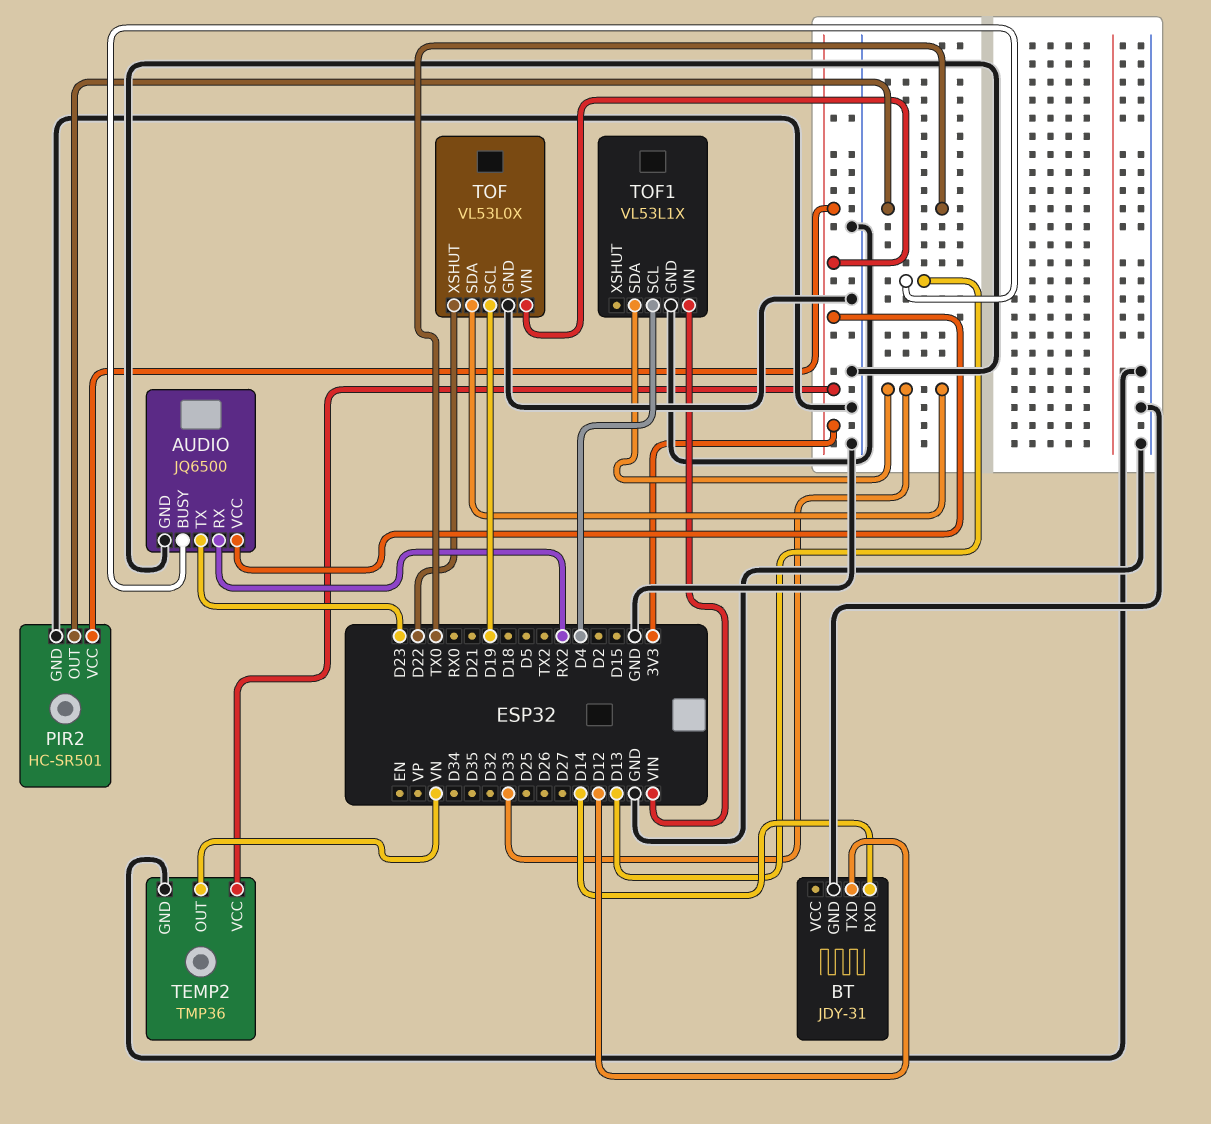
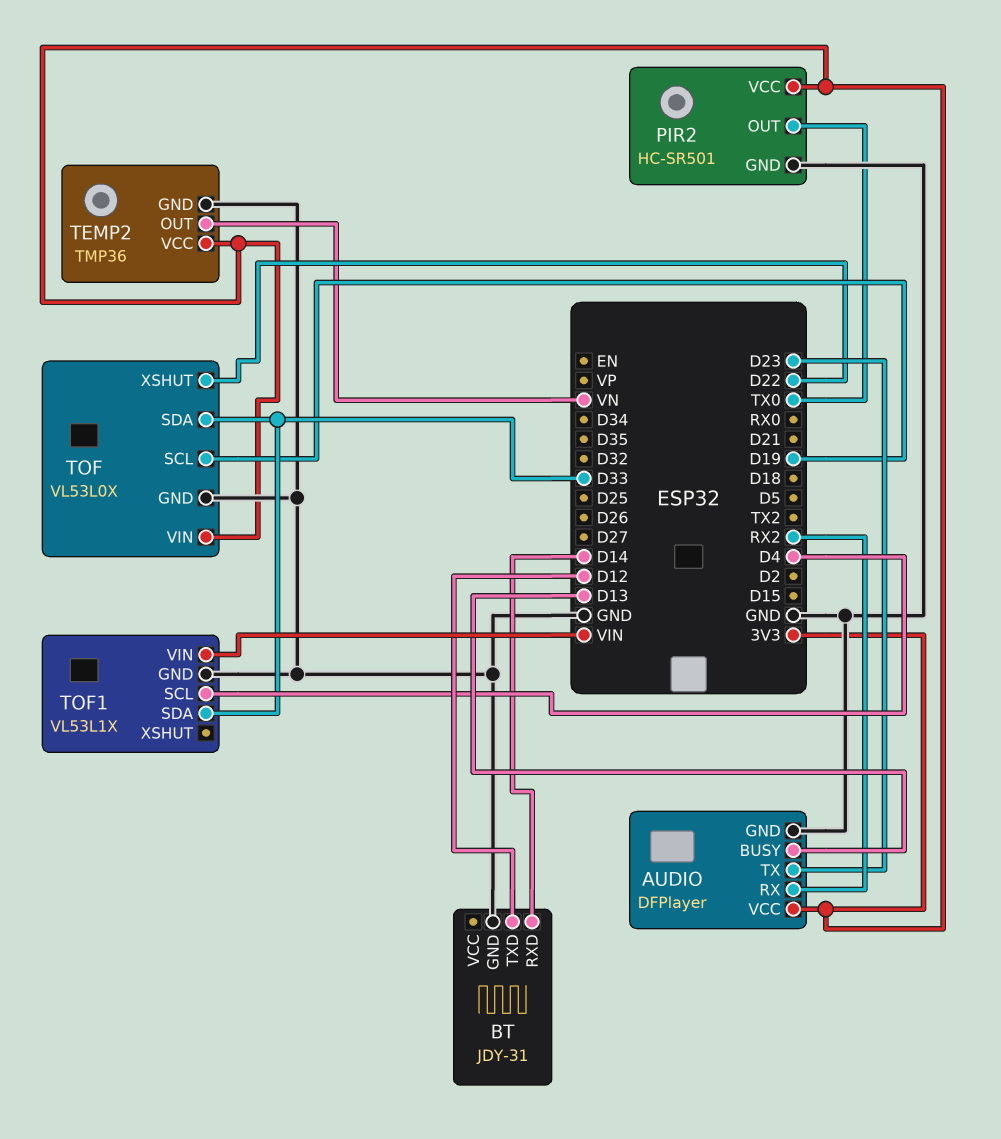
AUDIO: JQ6500 -> DFPlayer

